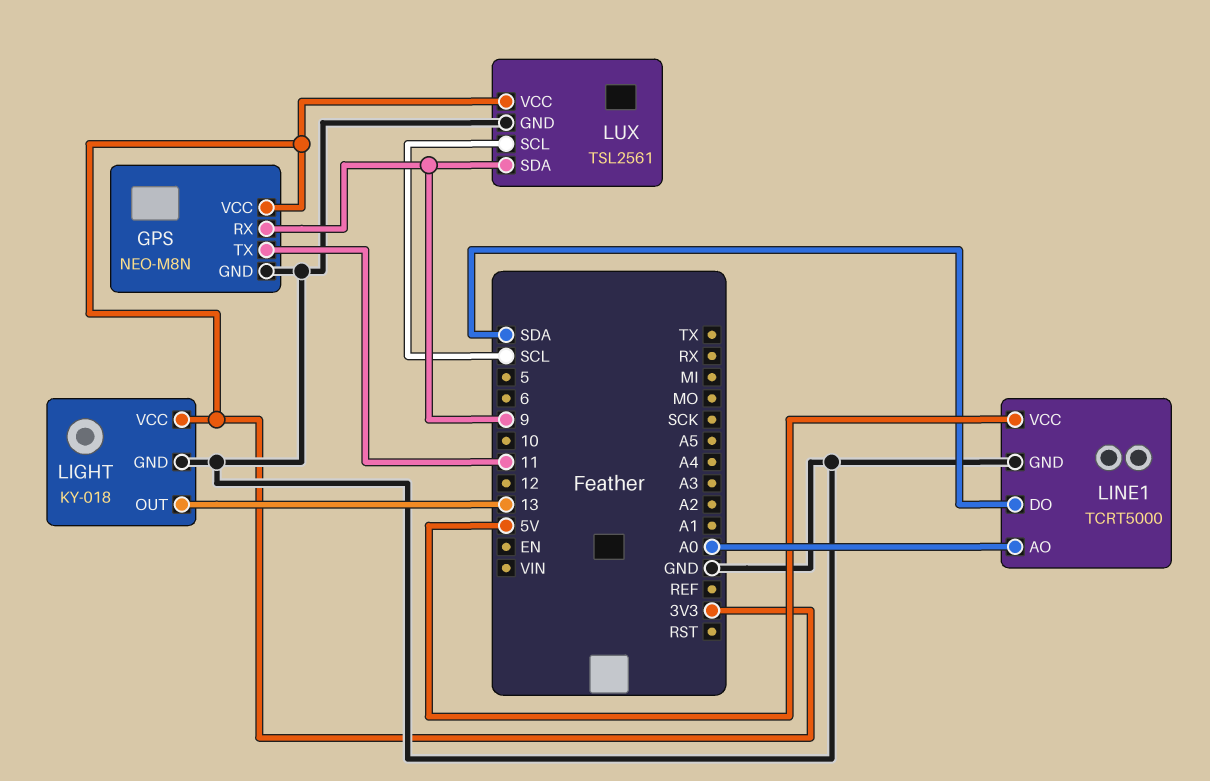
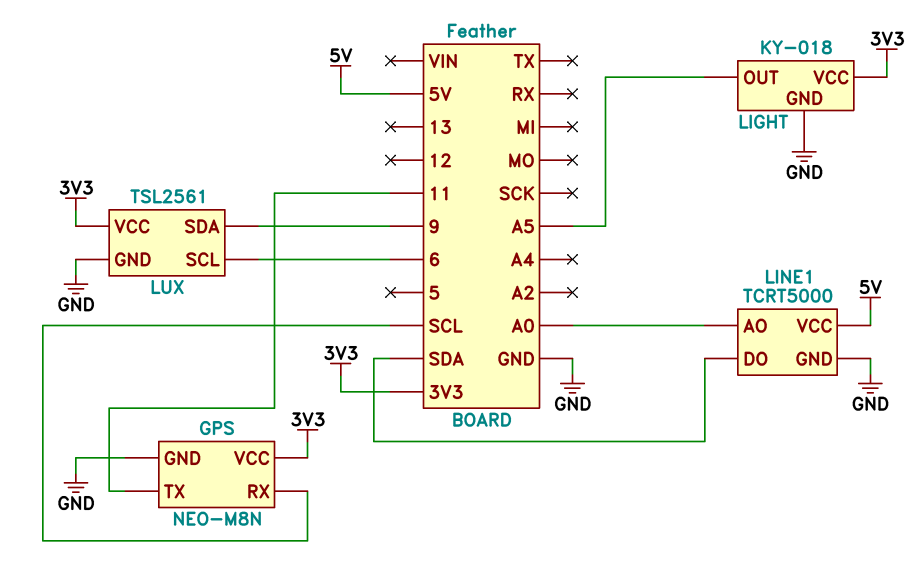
GPS pin RX: 9 -> SCL
LIGHT pin OUT: 13 -> A5
LUX pin SCL: SCL -> 6

